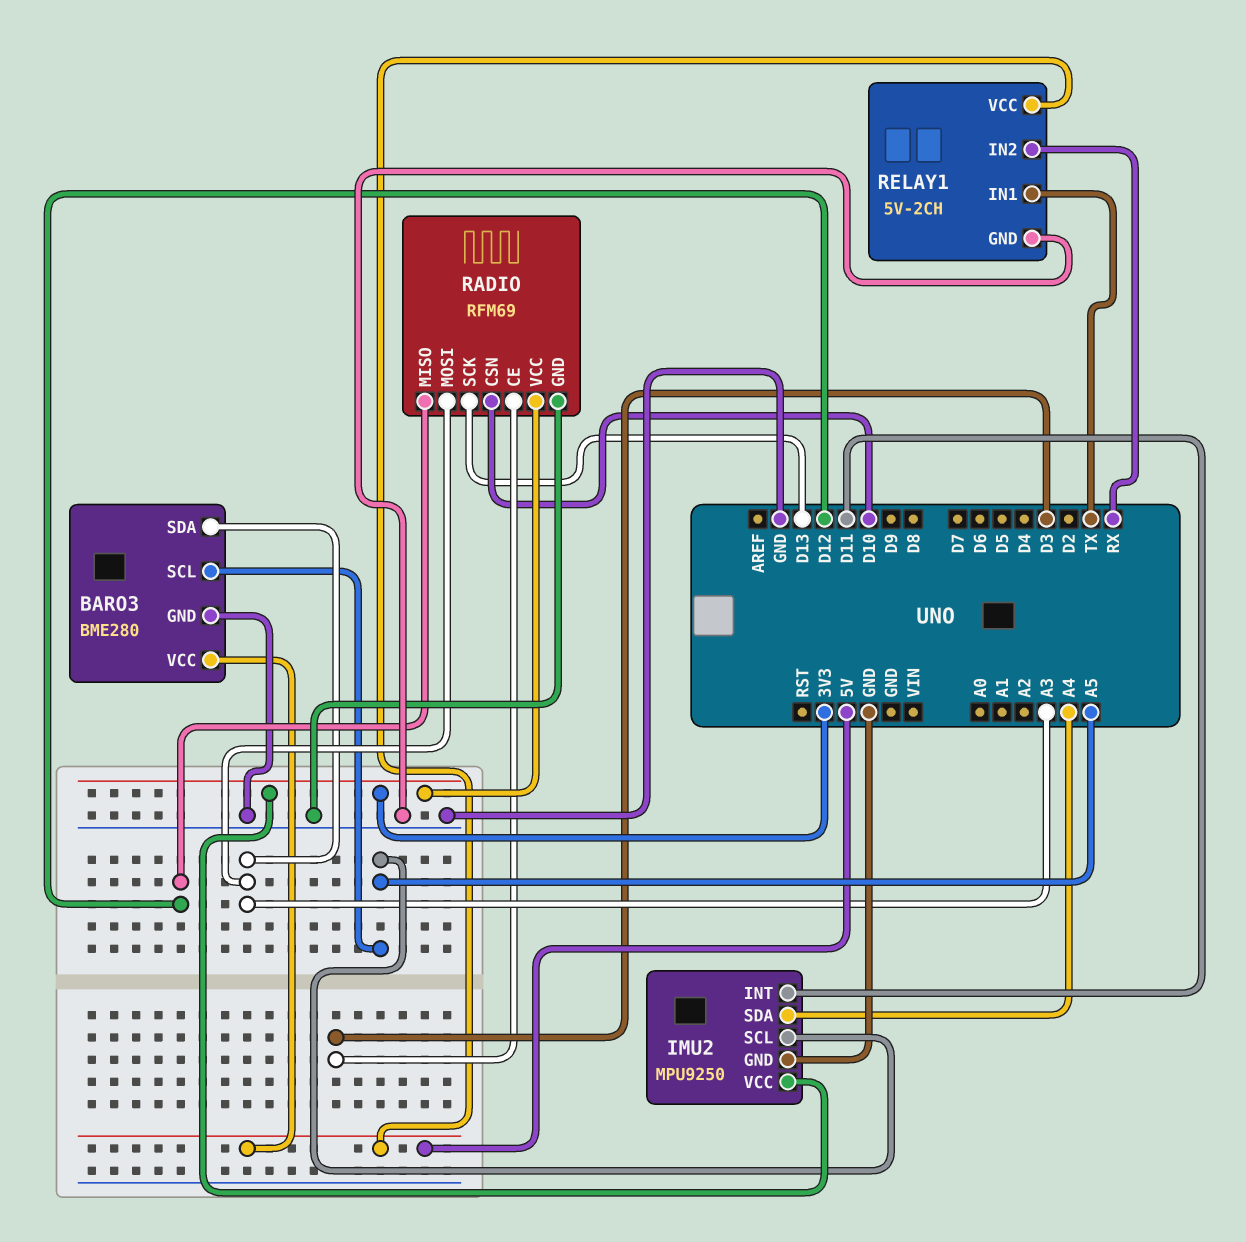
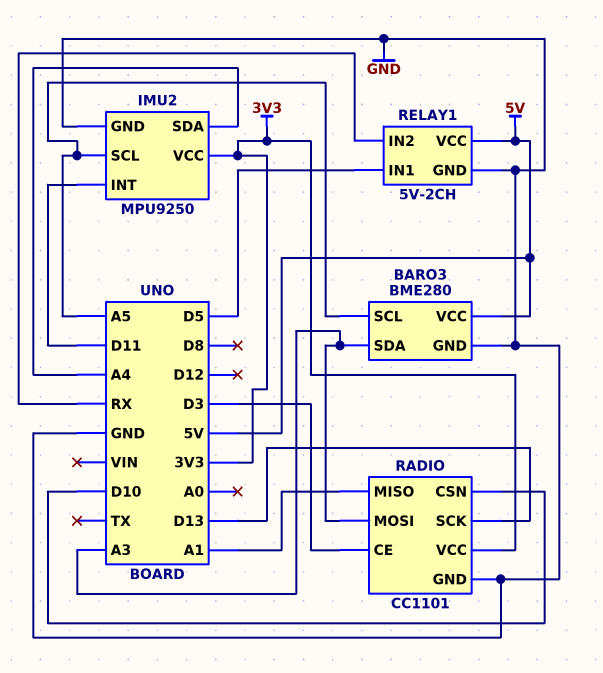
RADIO: RFM69 -> CC1101
RADIO pin MISO: D12 -> A1
RELAY1 pin IN1: TX -> D5

